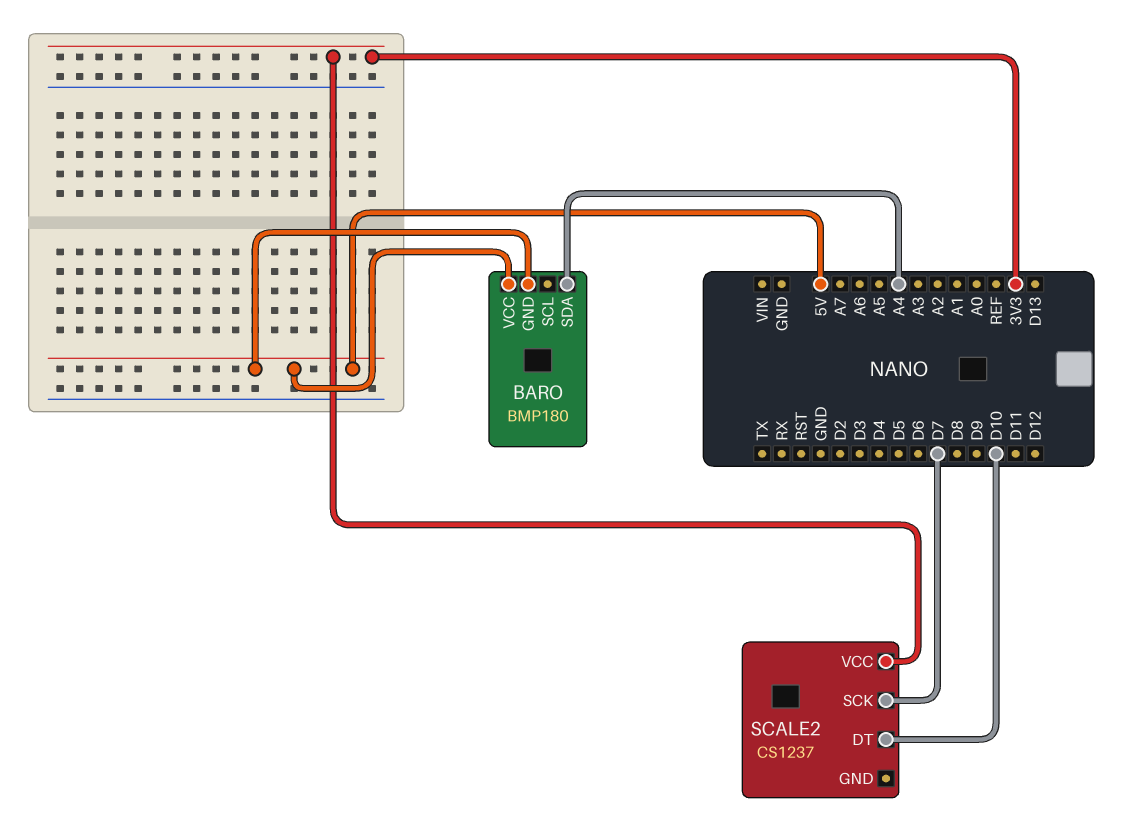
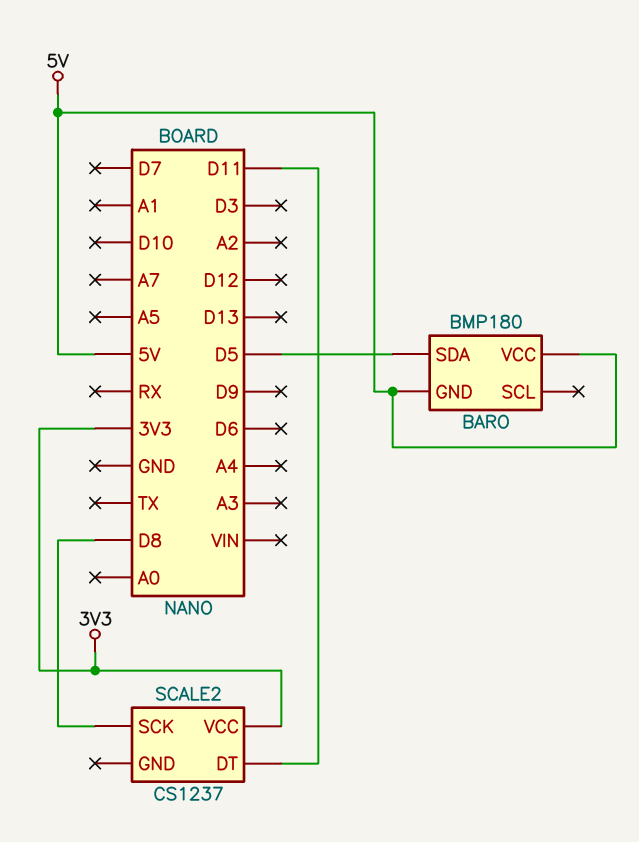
BARO pin SDA: A4 -> D5
SCALE2 pin DT: D10 -> D11
SCALE2 pin SCK: D7 -> D8

